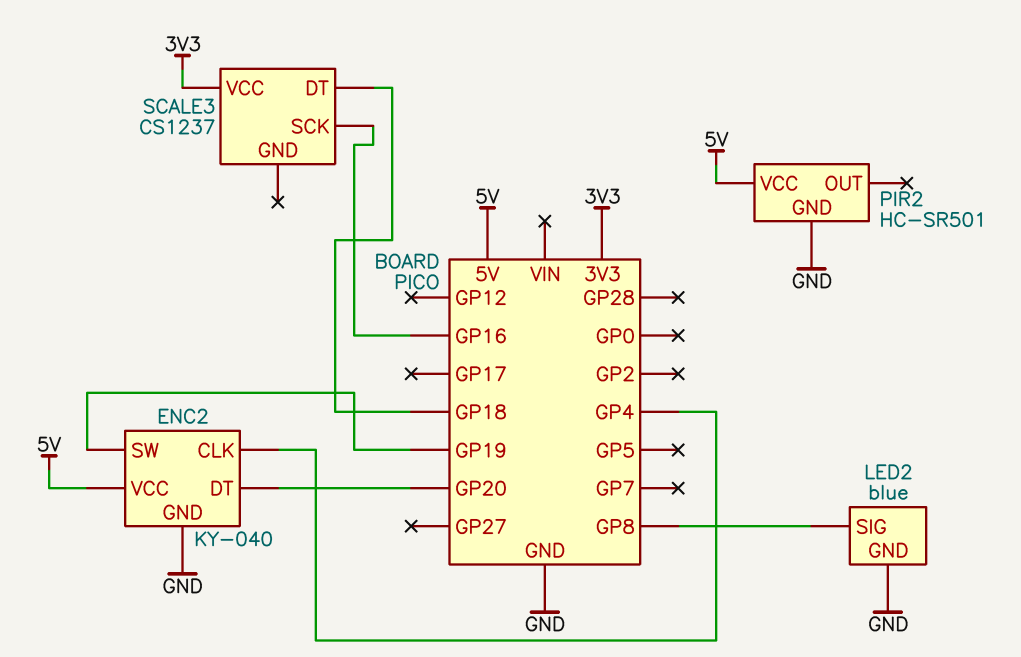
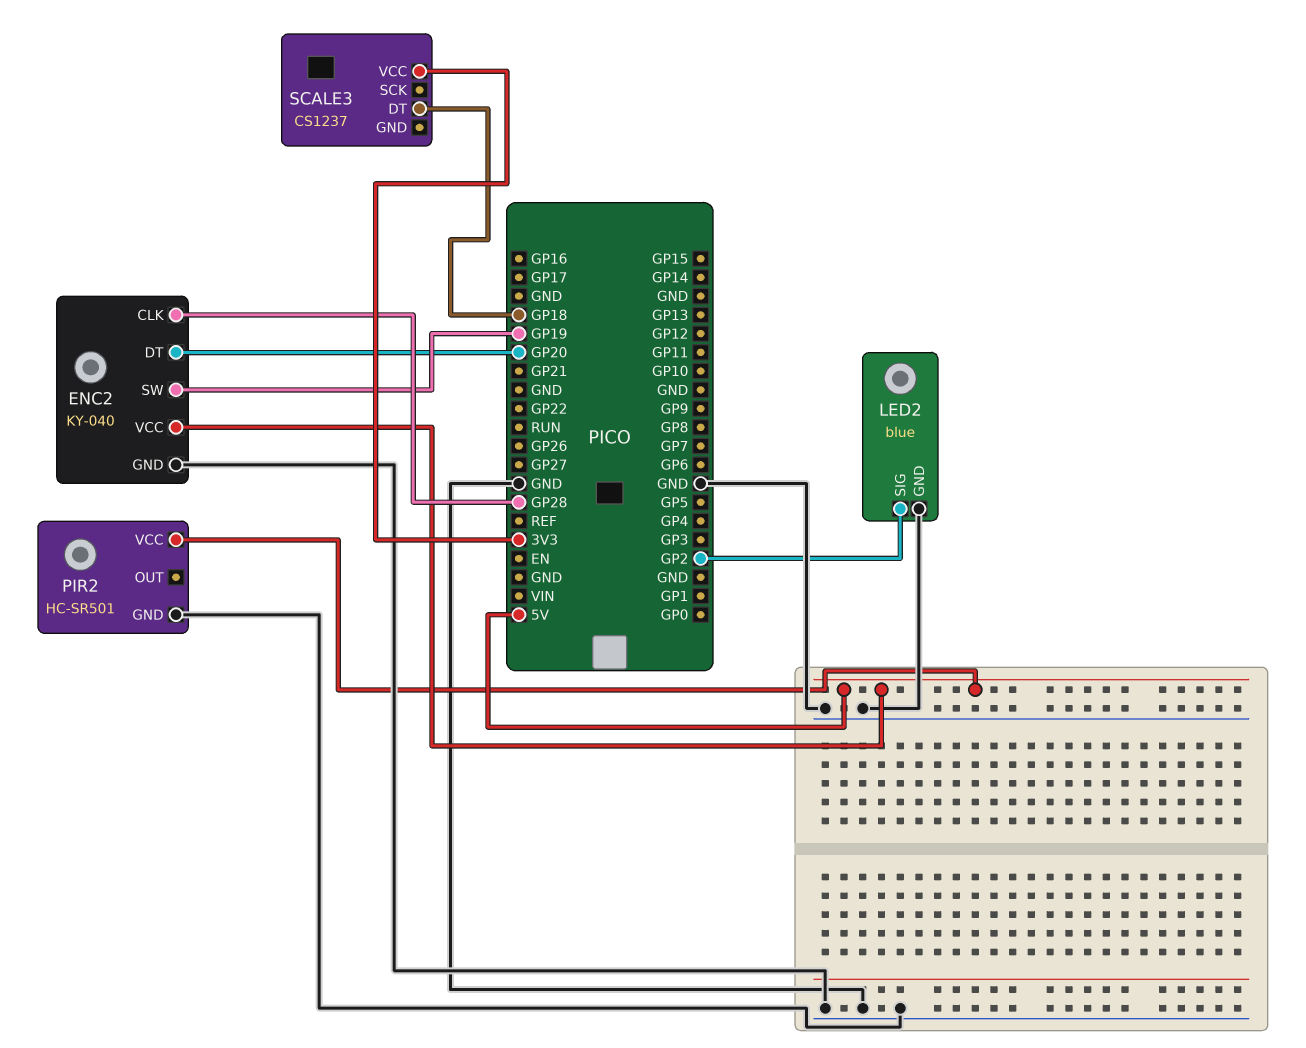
ENC2 pin CLK: GP4 -> GP28
LED2 pin SIG: GP8 -> GP2
SCALE3 pin SCK: GP16 -> none

